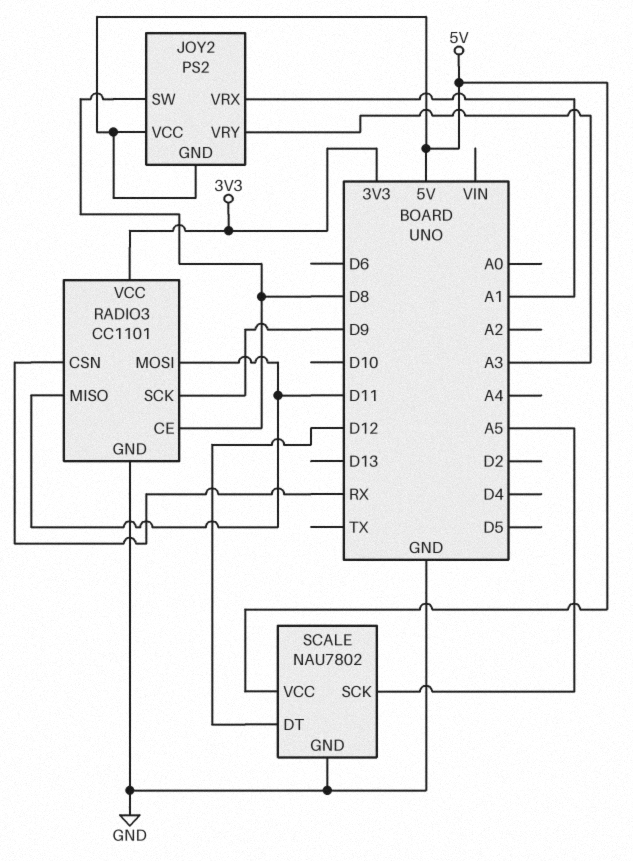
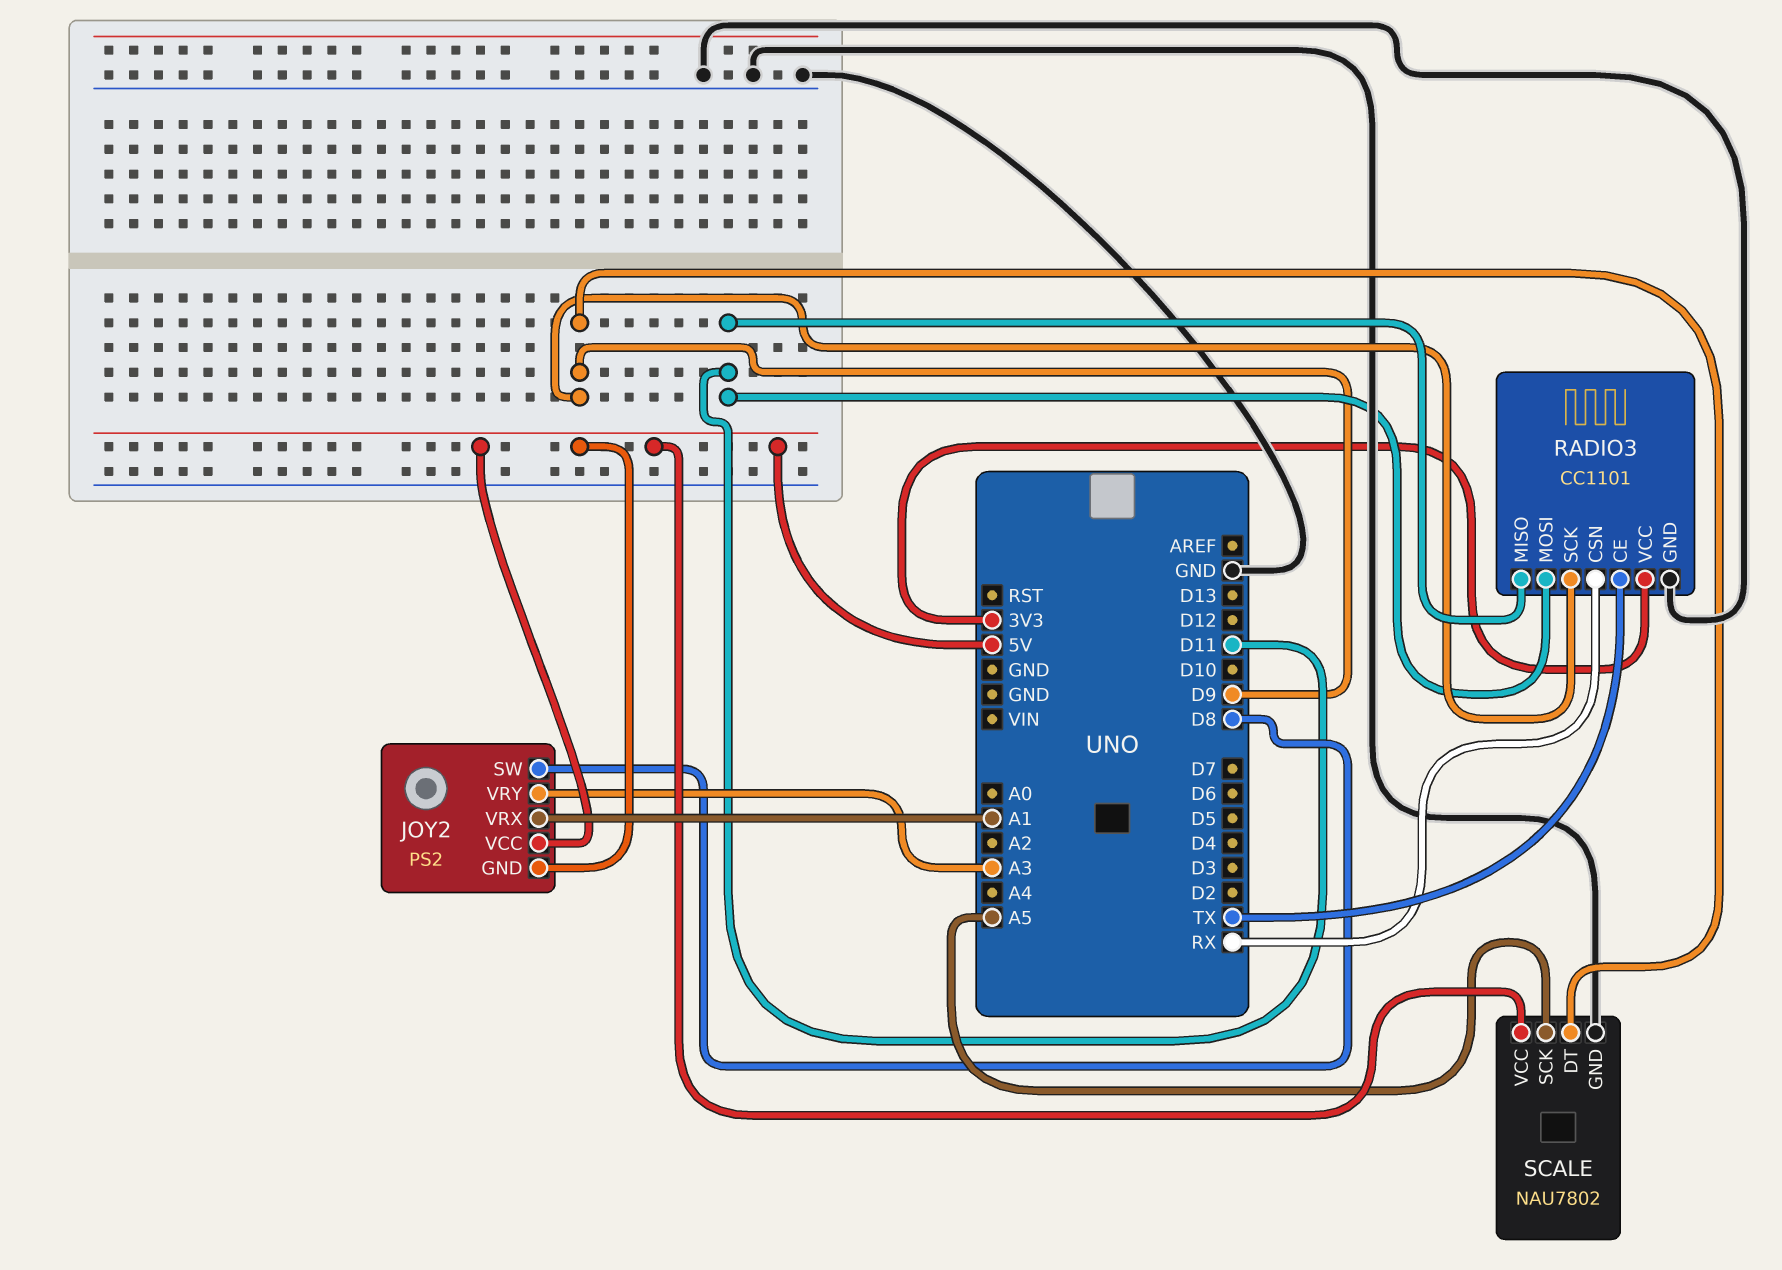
RADIO3 pin CE: D8 -> TX
SCALE pin DT: D12 -> D9

